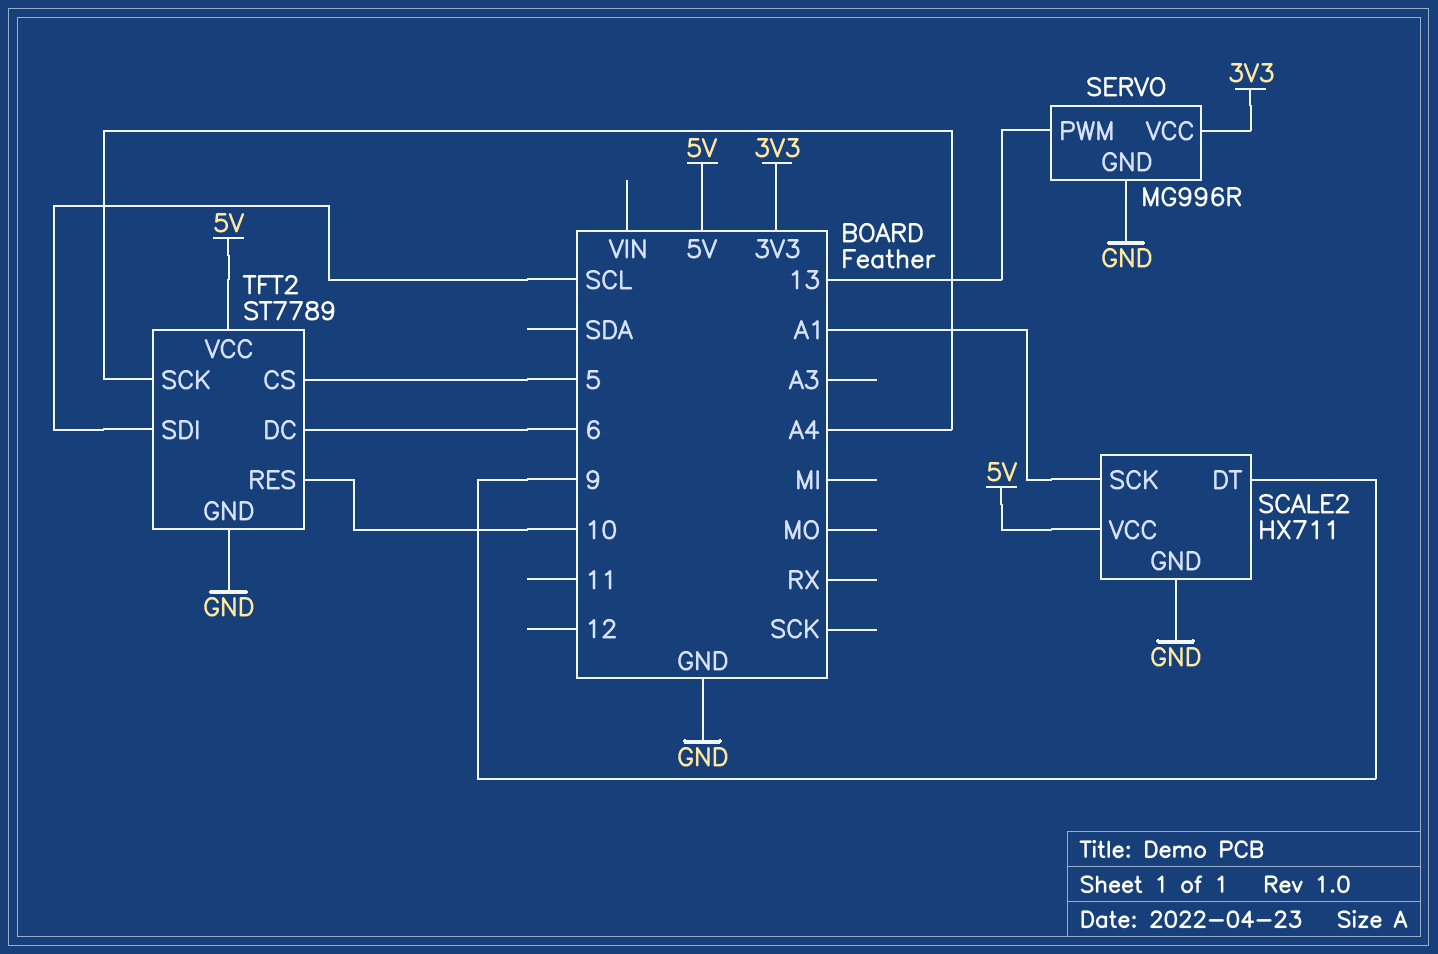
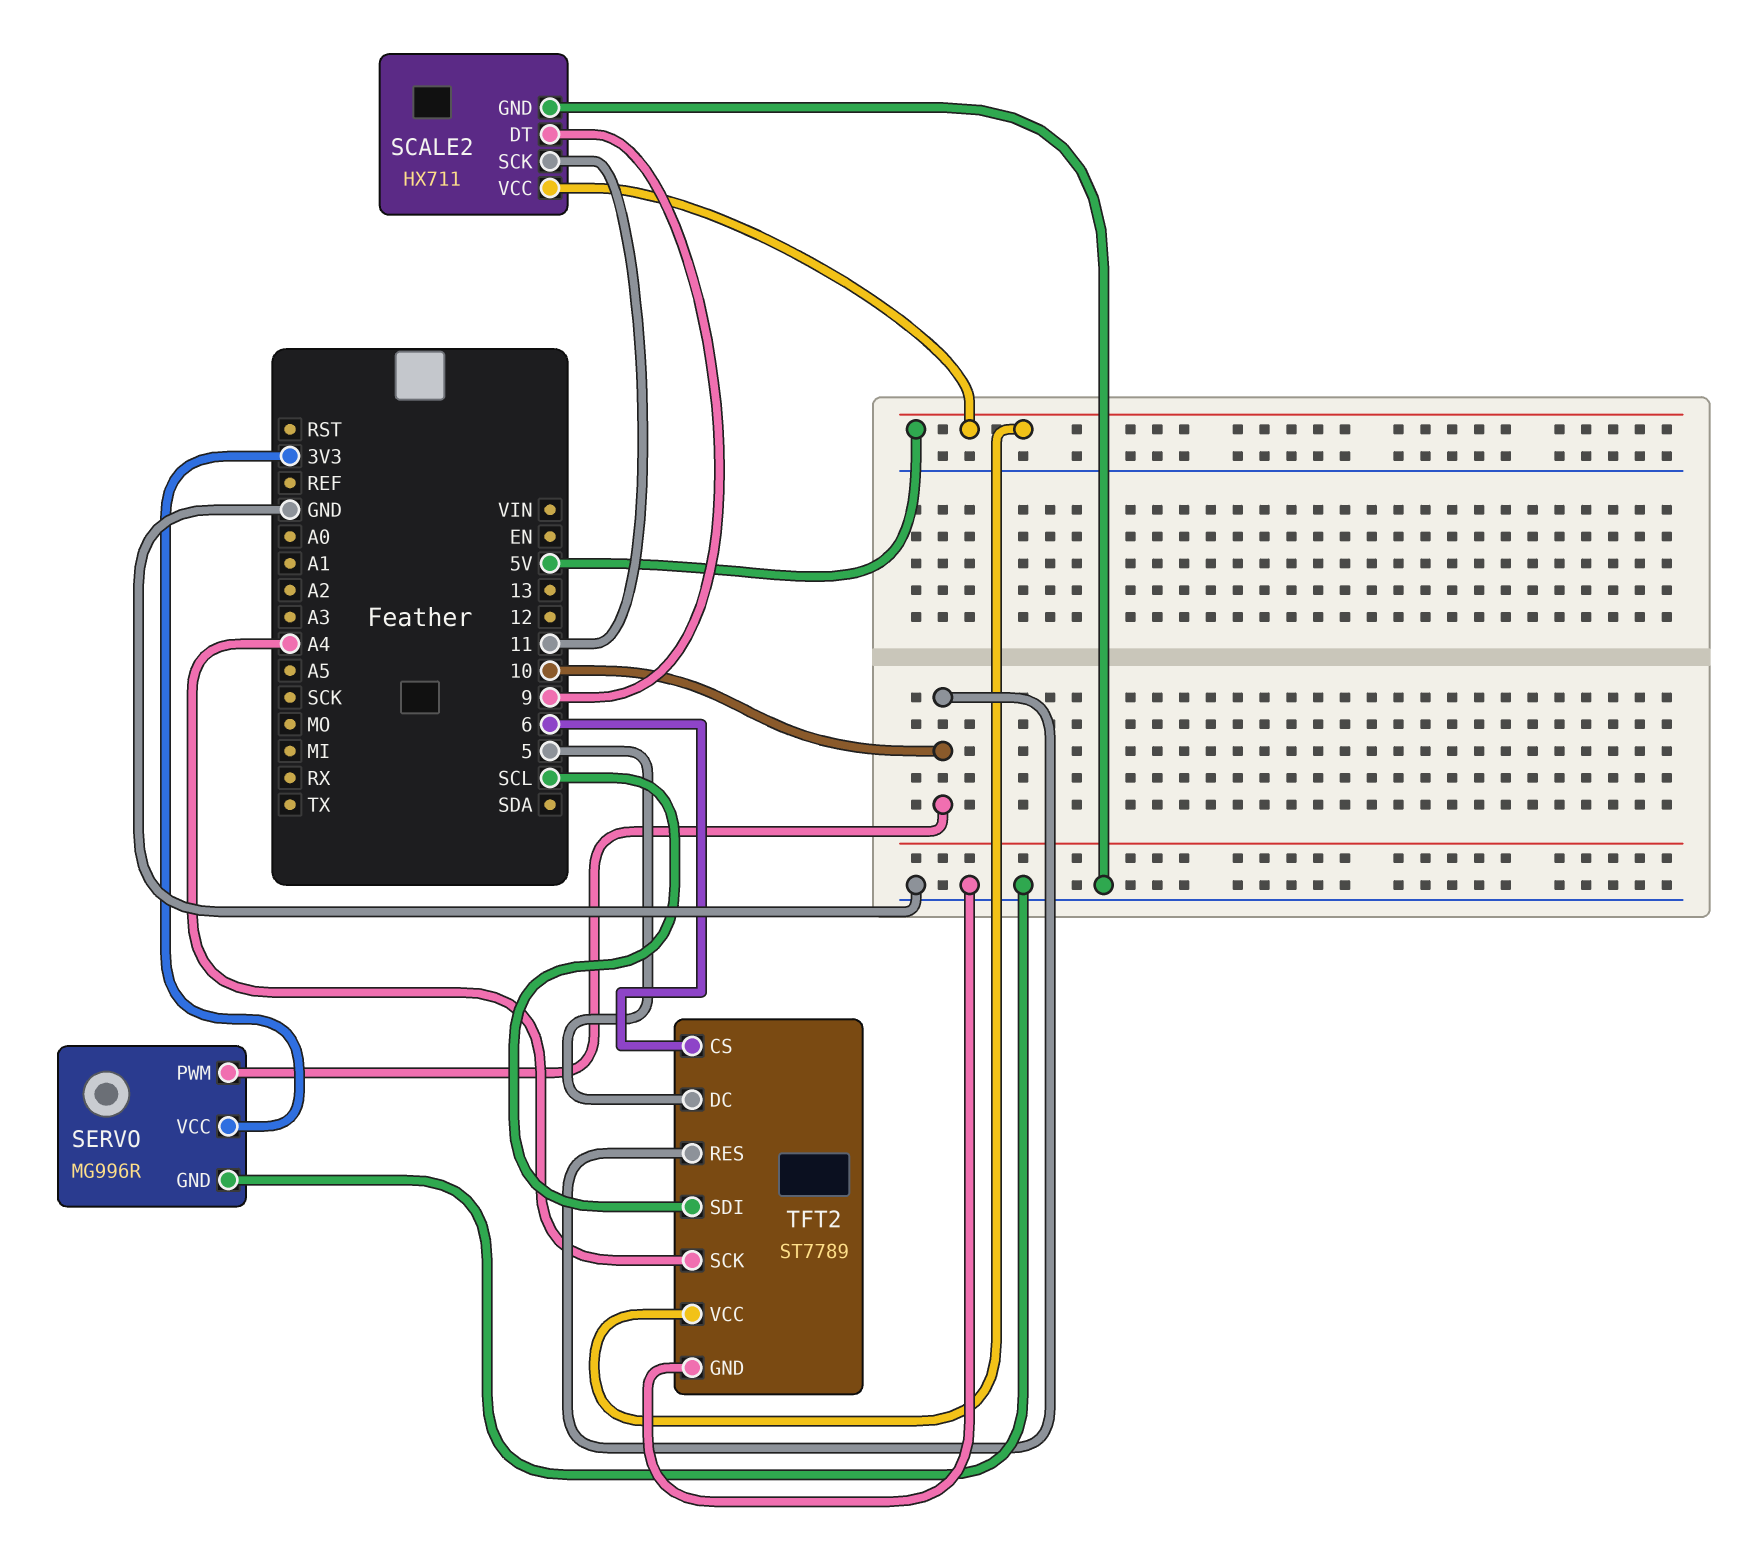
SCALE2 pin SCK: A1 -> 11
SERVO pin PWM: 13 -> 10
TFT2 pin CS: 5 -> 6
TFT2 pin DC: 6 -> 5

